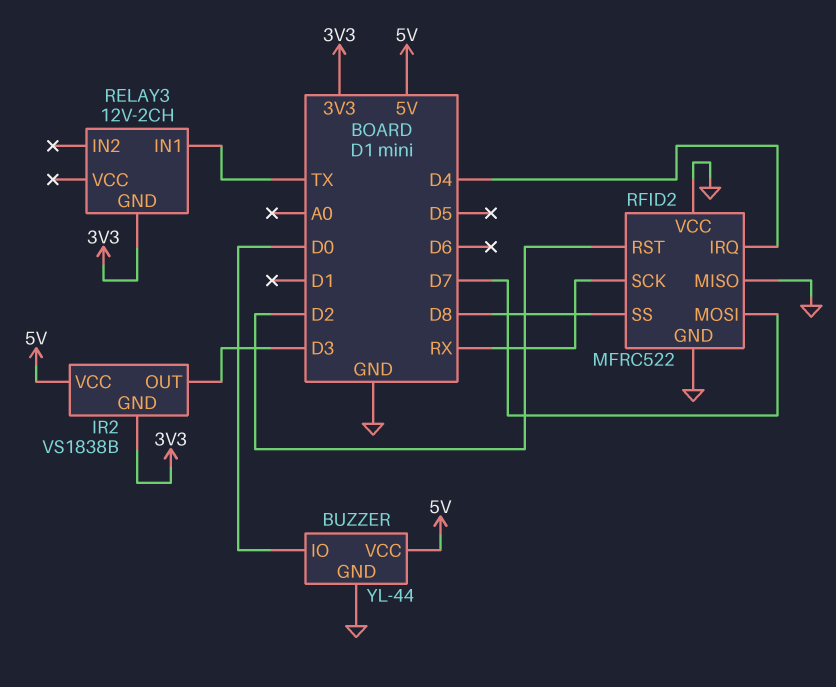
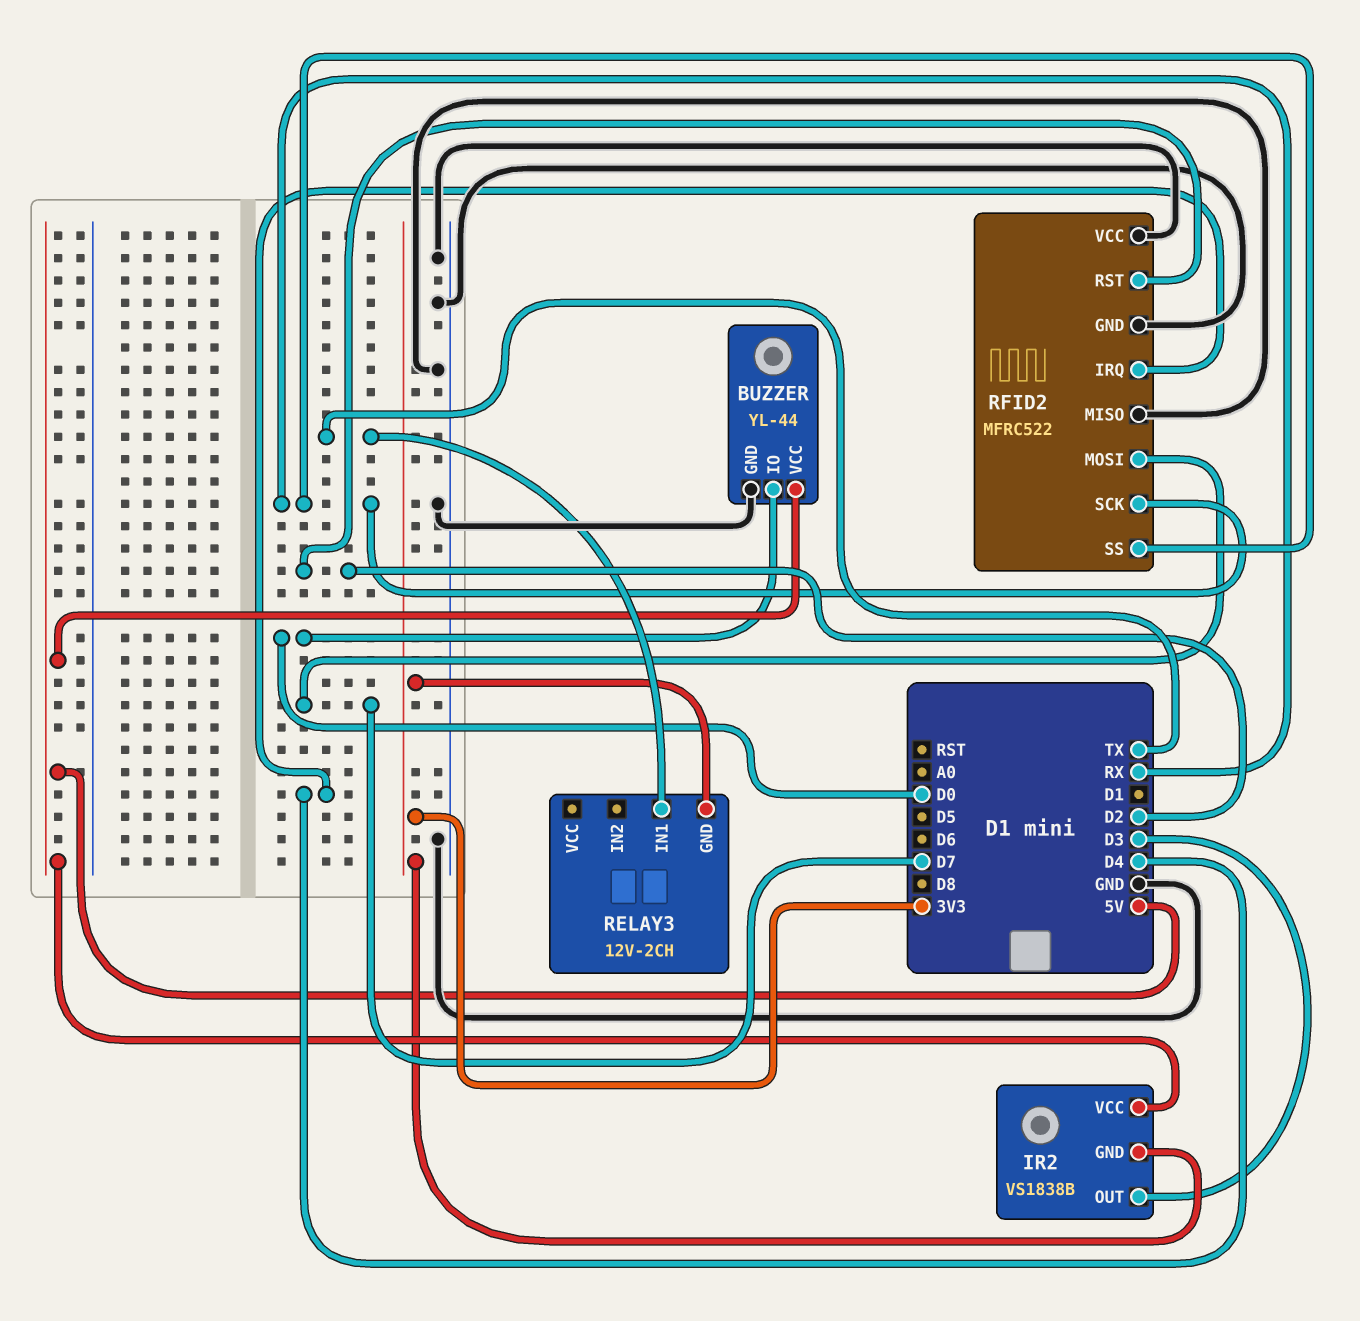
RFID2 pin SS: D8 -> RX

